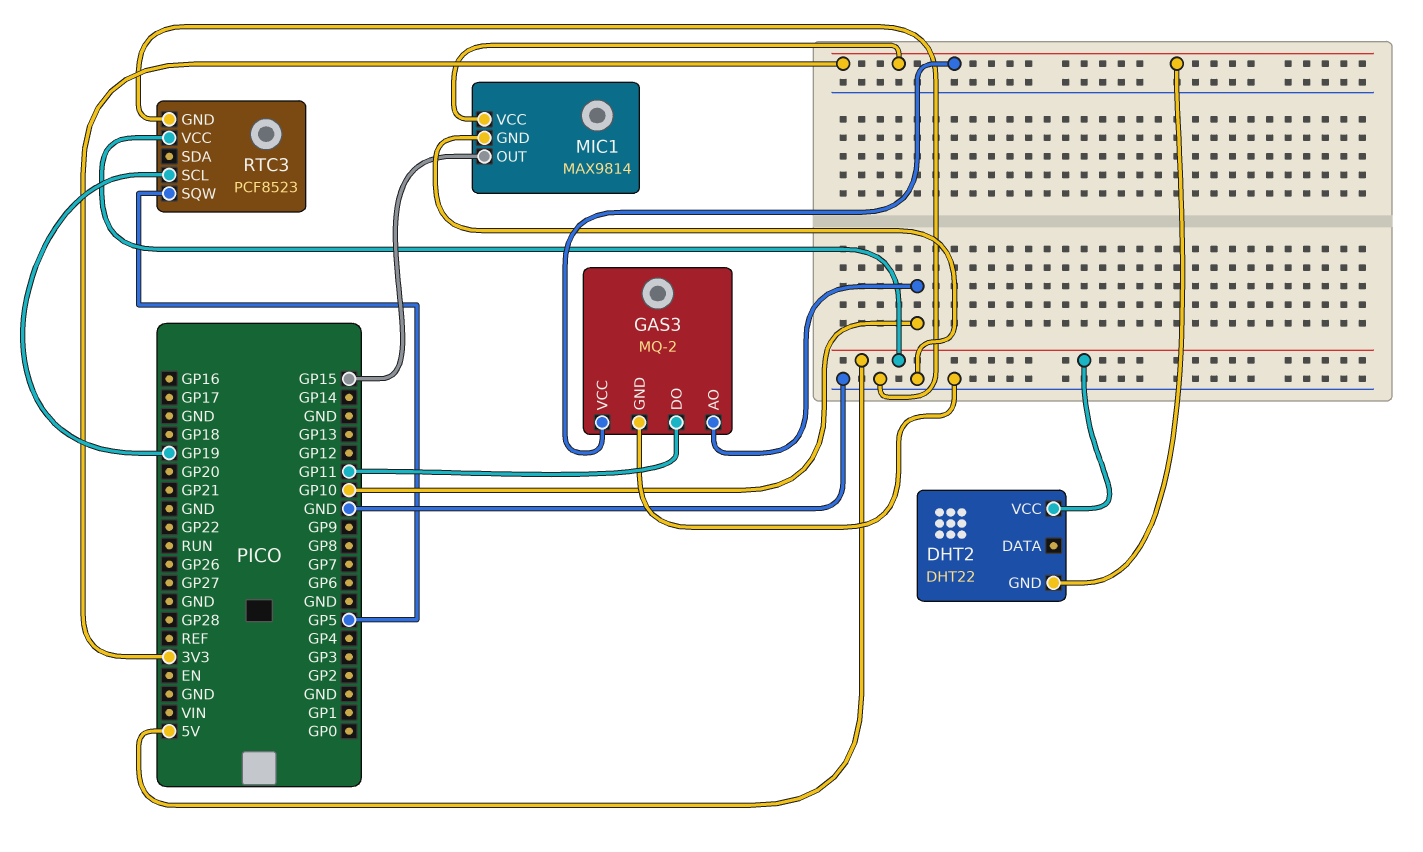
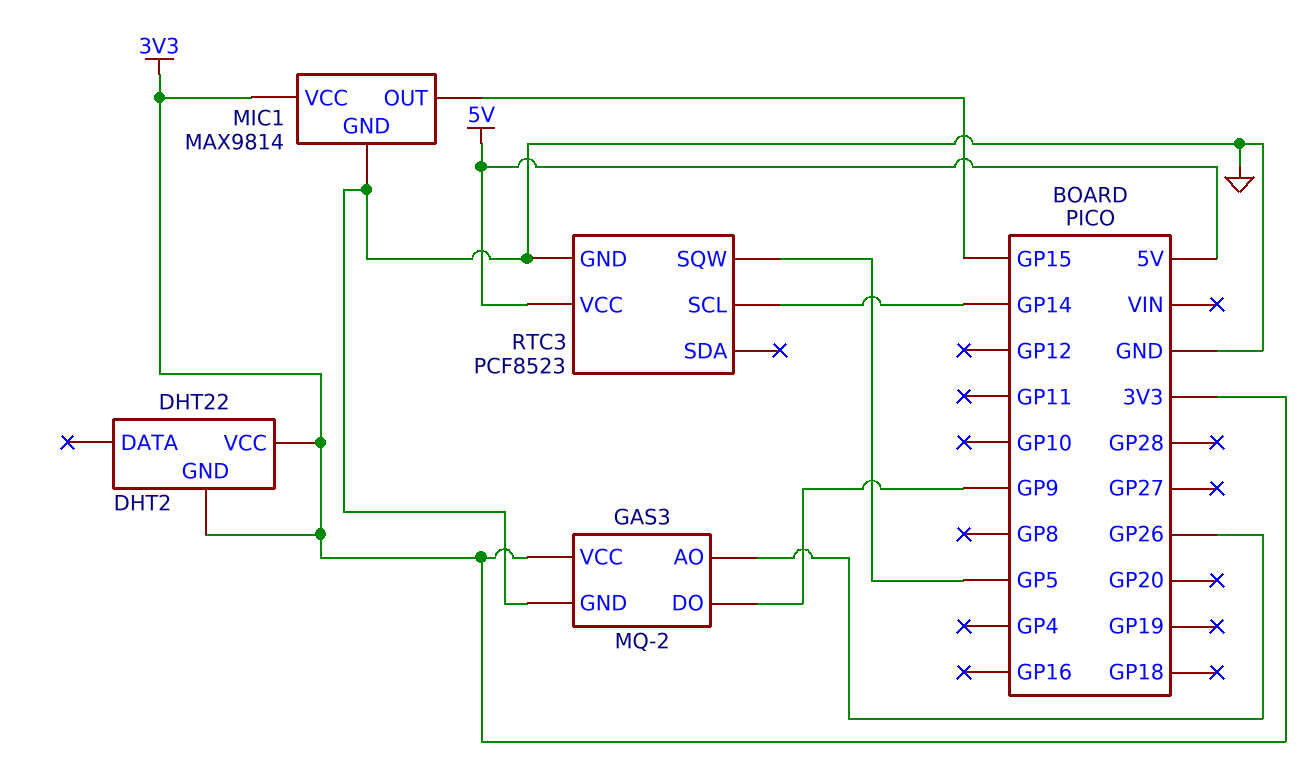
DHT2 pin VCC: 5V -> 3V3
GAS3 pin AO: GP10 -> GP26
GAS3 pin DO: GP11 -> GP9
RTC3 pin SCL: GP19 -> GP14

